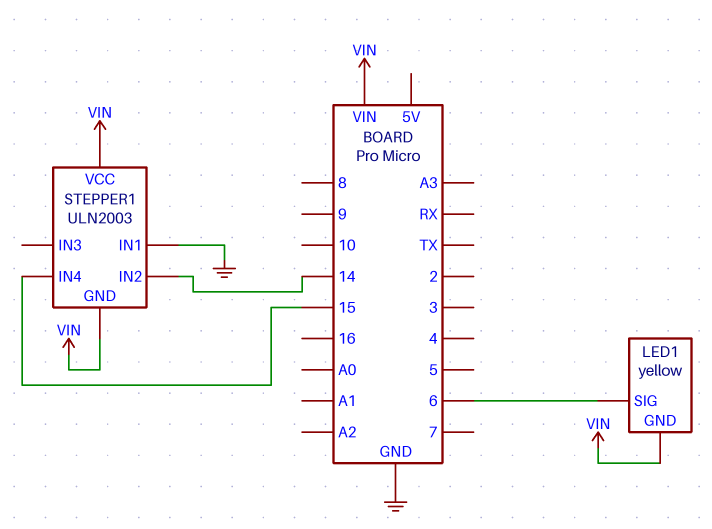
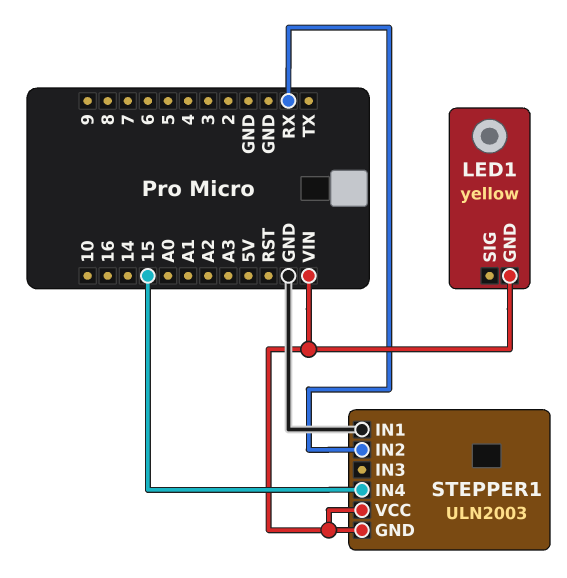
LED1 pin SIG: 6 -> none
STEPPER1 pin IN2: 14 -> RX

